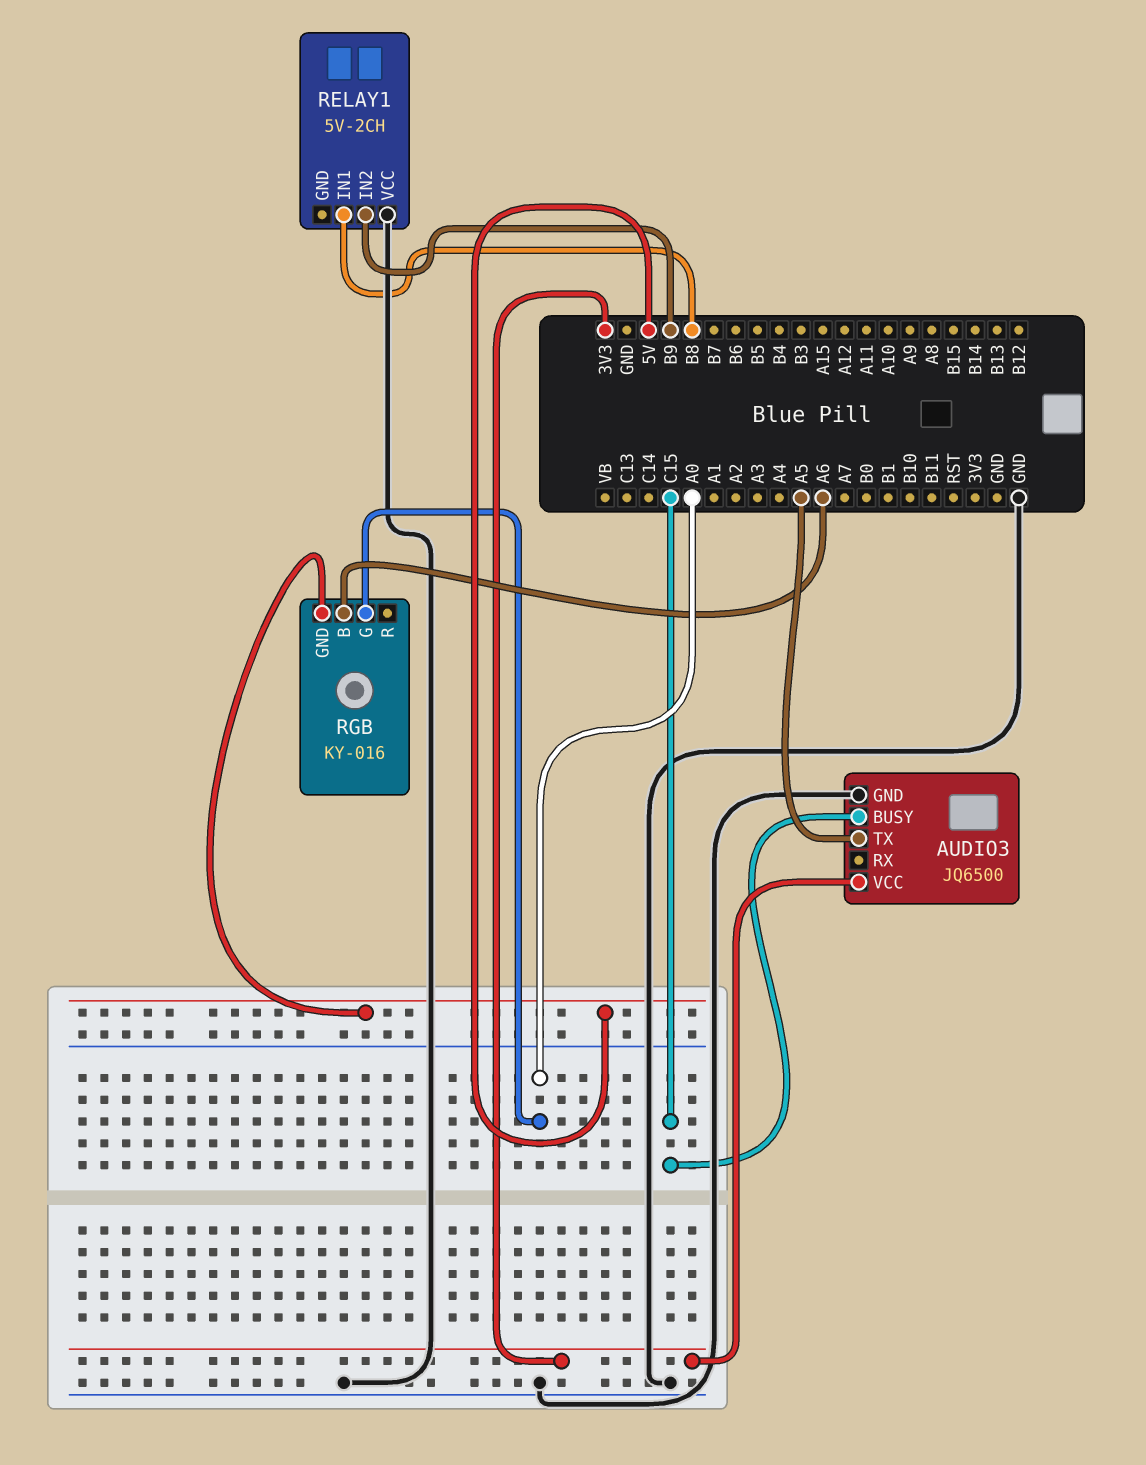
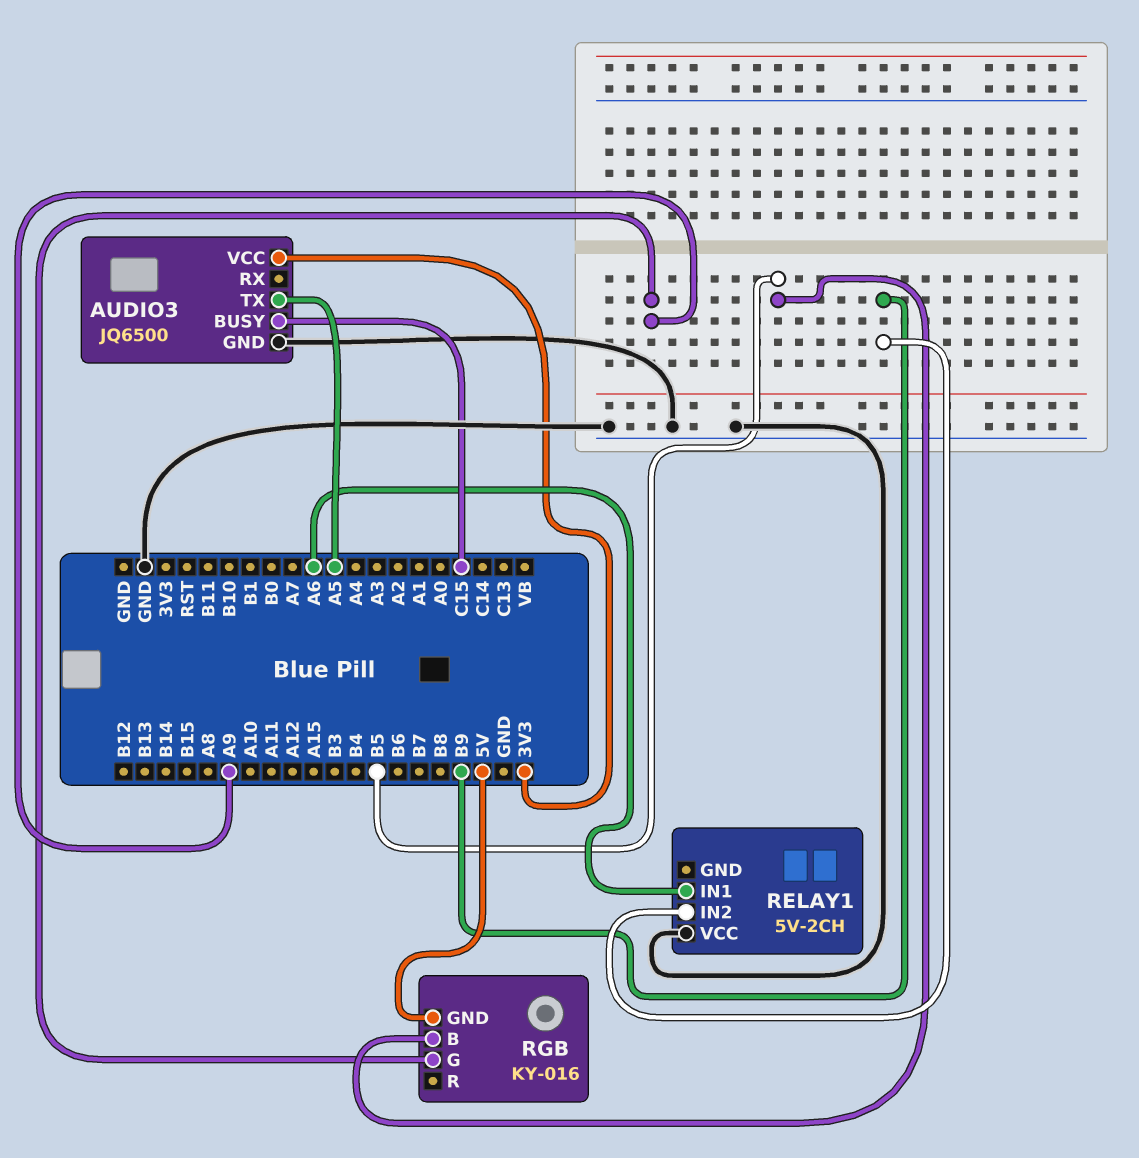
RELAY1 pin IN1: B8 -> A6
RGB pin B: A6 -> B5
RGB pin G: A0 -> A9

